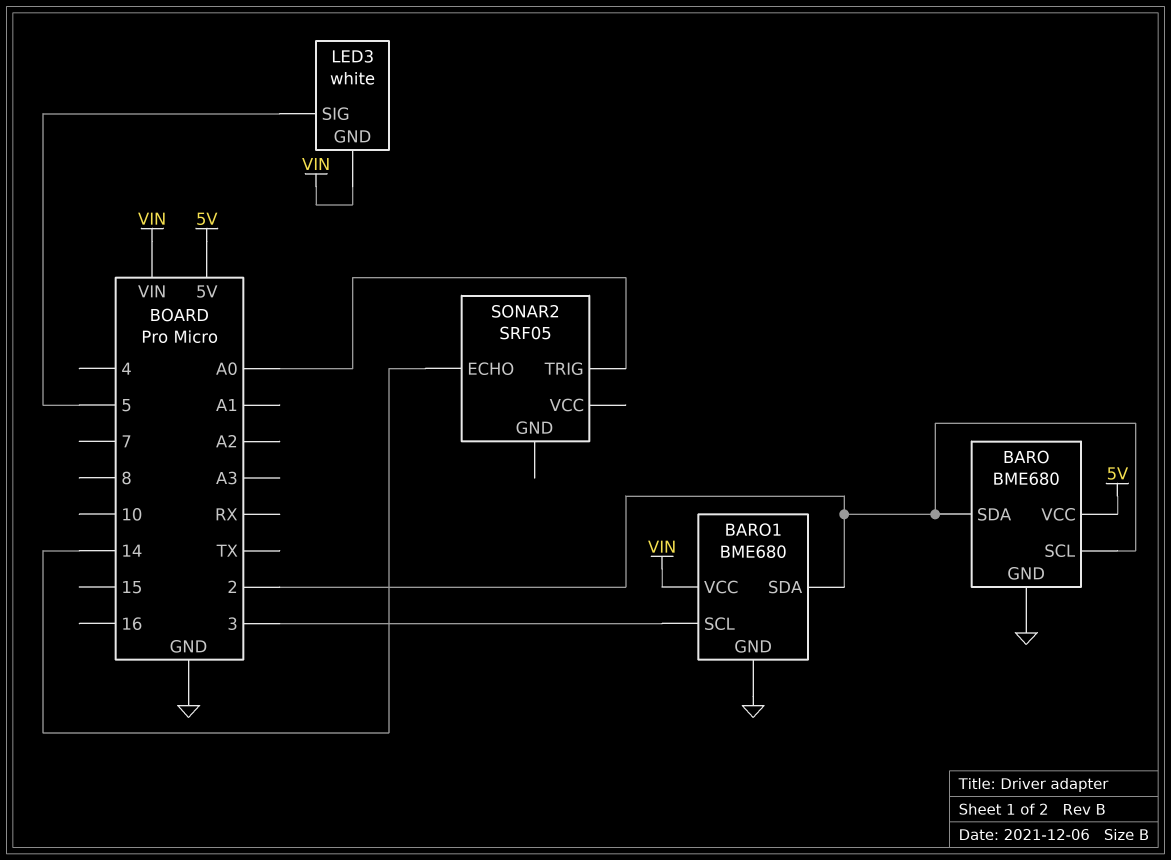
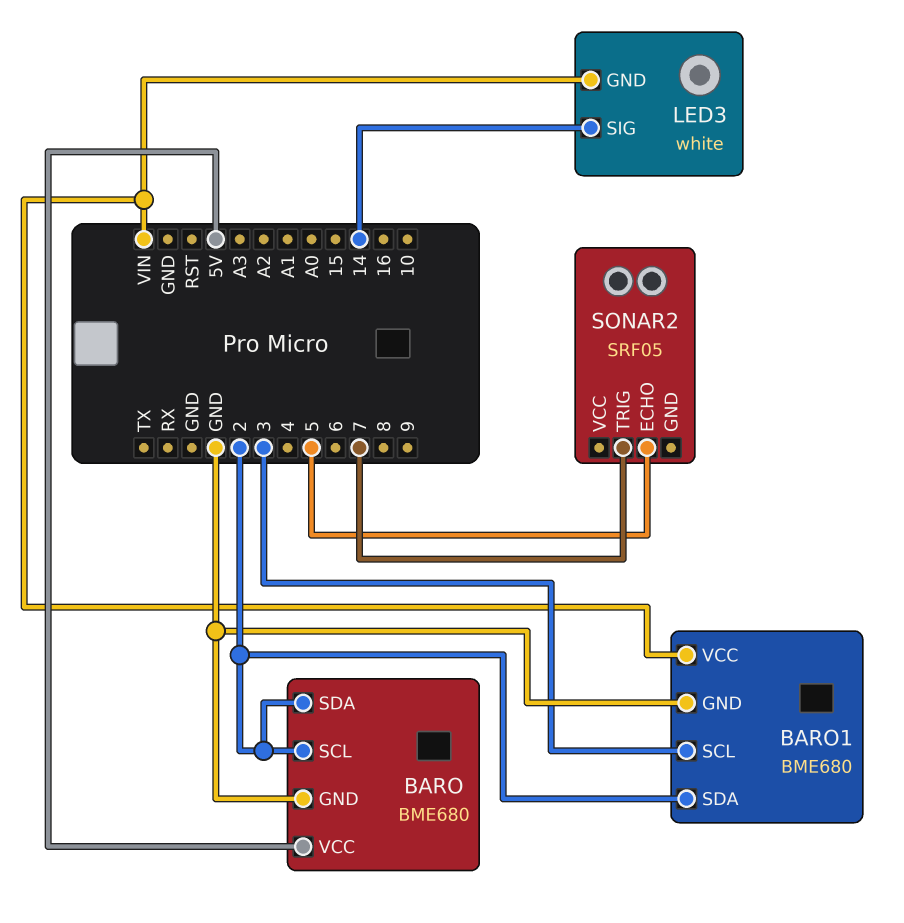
LED3 pin SIG: 5 -> 14
SONAR2 pin ECHO: 14 -> 5
SONAR2 pin TRIG: A0 -> 7

